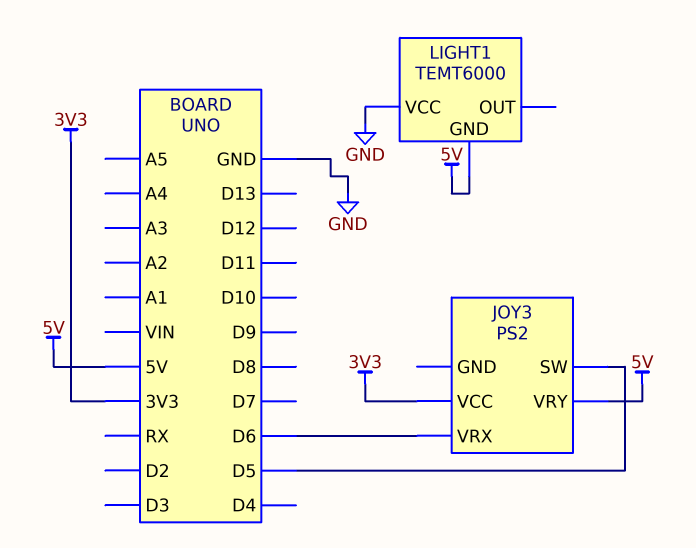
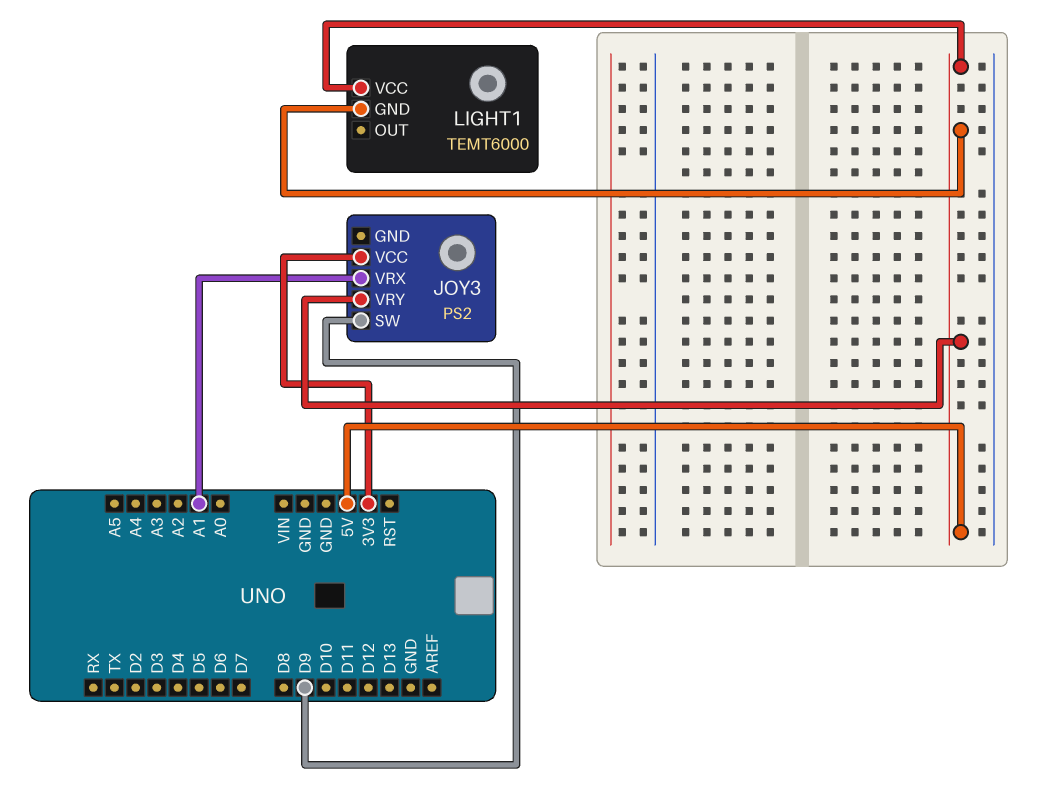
JOY3 pin SW: D5 -> D9
JOY3 pin VRX: D6 -> A1
LIGHT1 pin VCC: GND -> 5V

